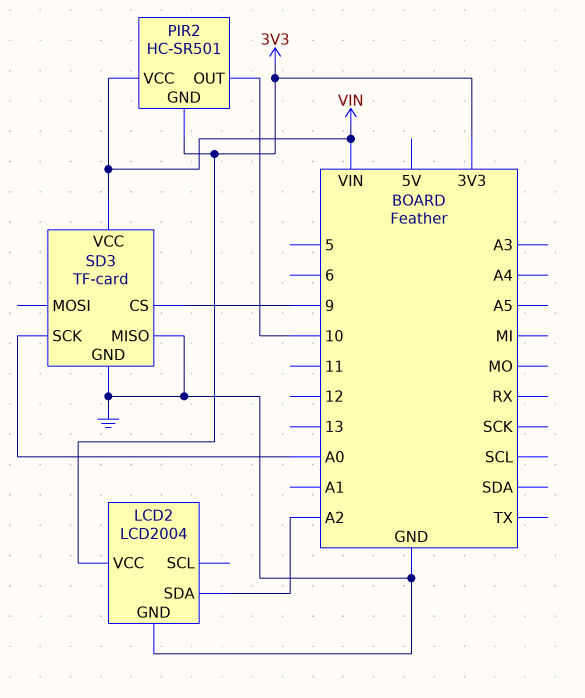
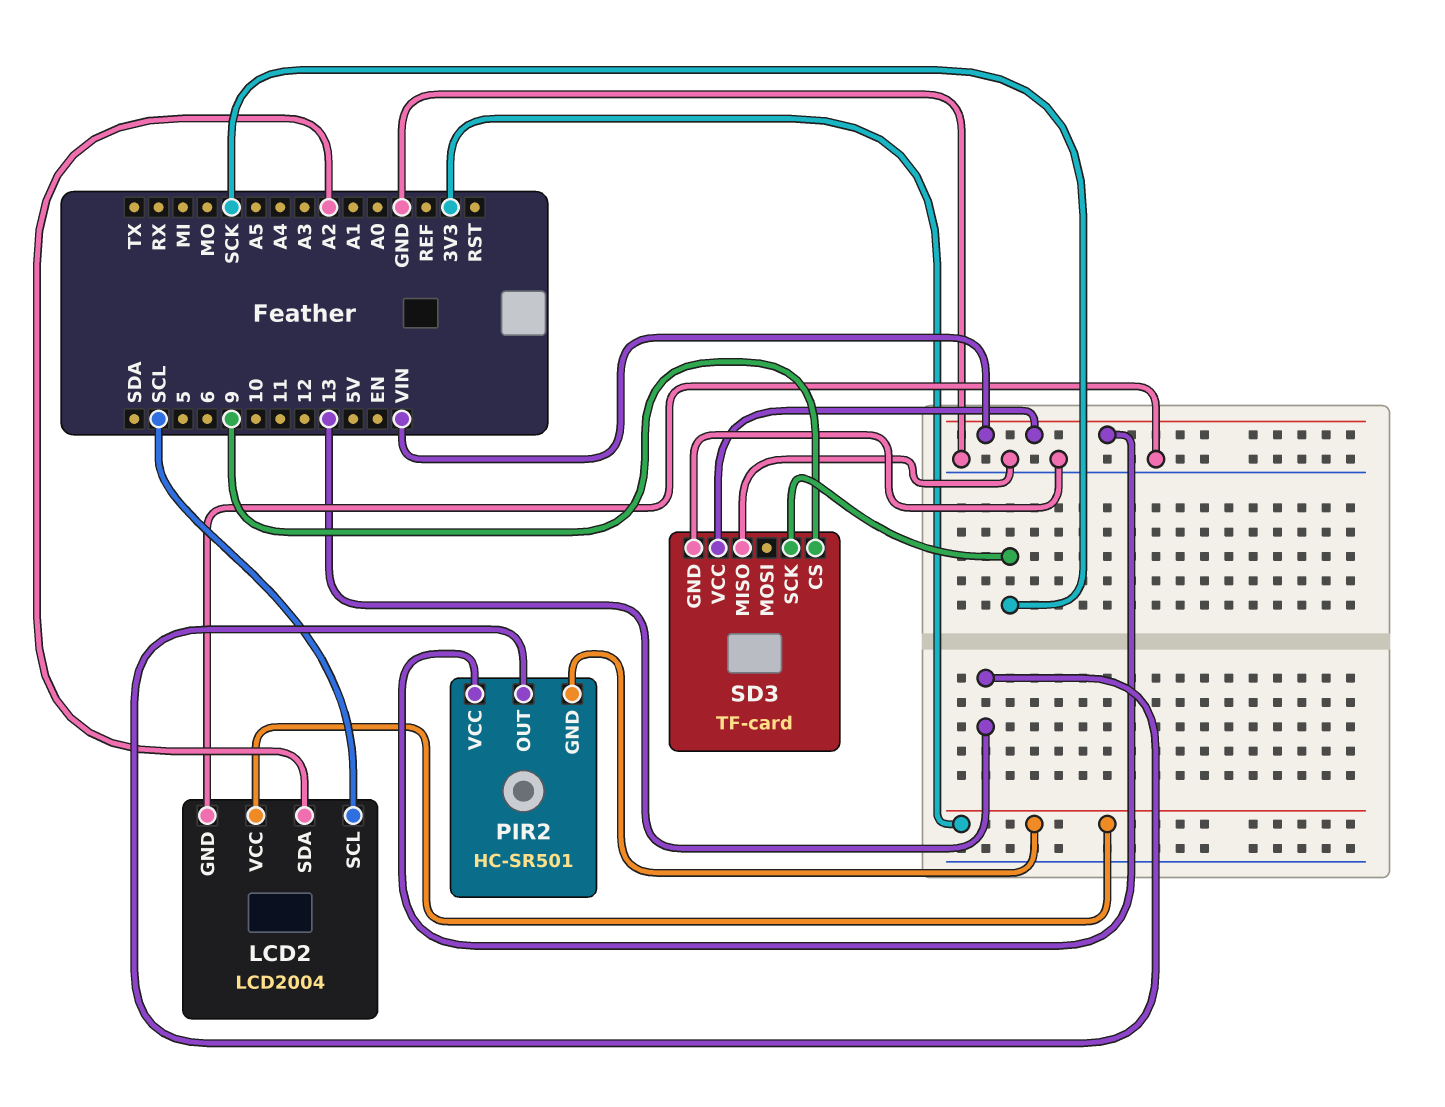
LCD2 pin SCL: none -> SCL
PIR2 pin OUT: 10 -> 13
SD3 pin SCK: A0 -> SCK

